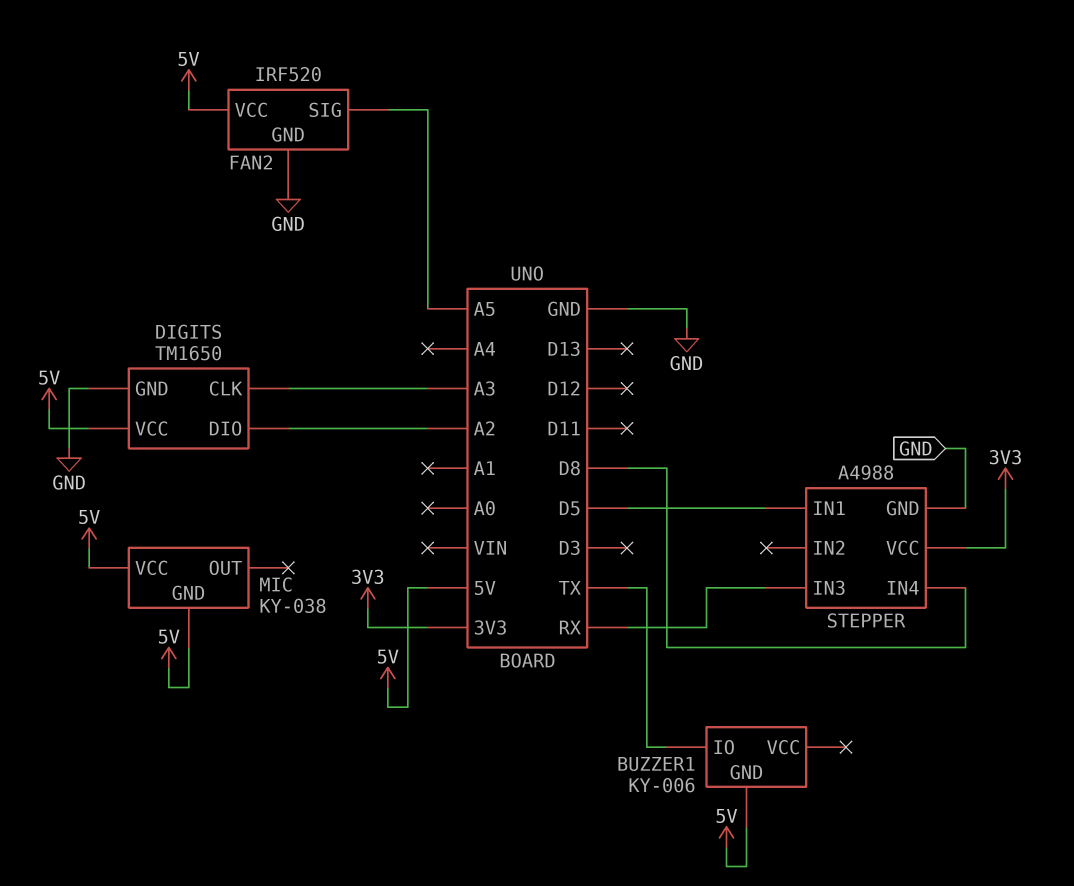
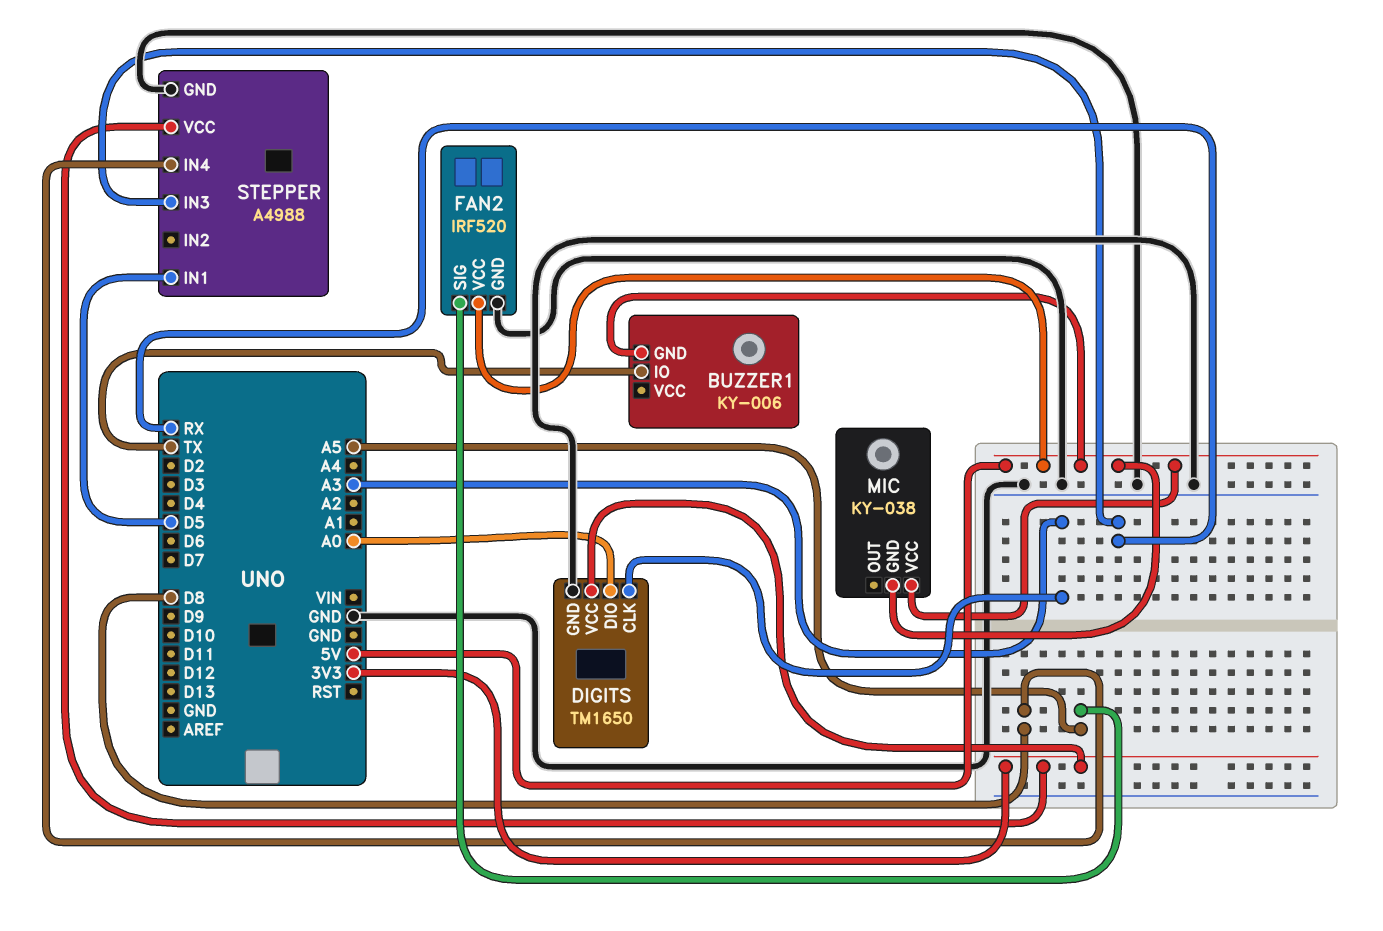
DIGITS pin DIO: A2 -> A0
DIGITS pin VCC: 5V -> 3V3

